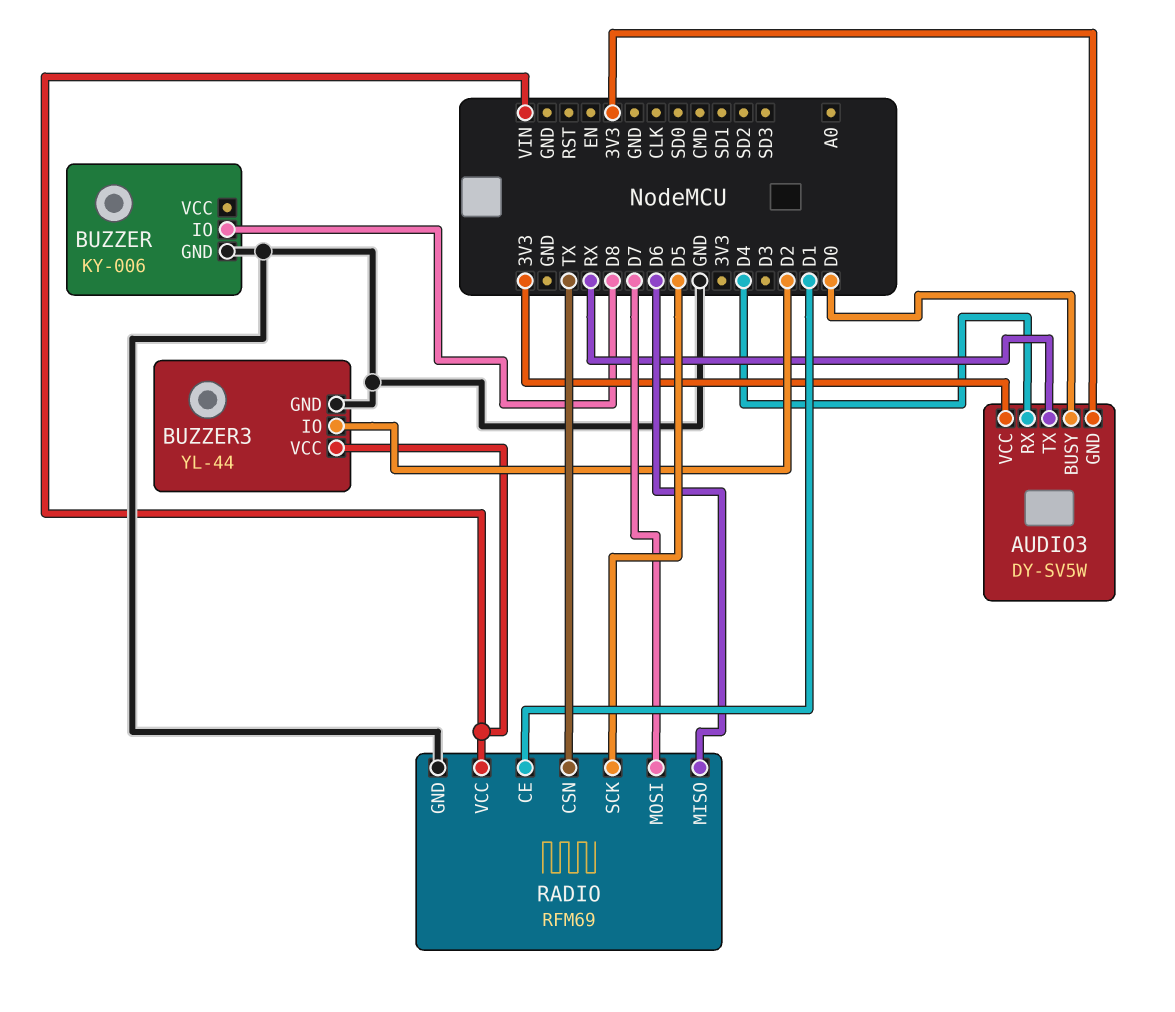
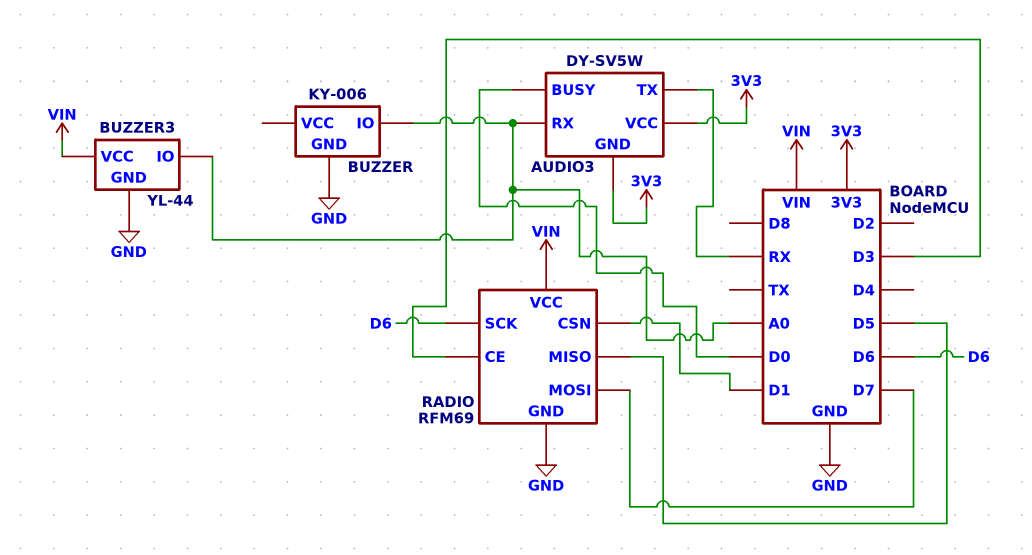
AUDIO3 pin RX: D4 -> A0
BUZZER pin IO: D8 -> A0
BUZZER3 pin IO: D2 -> A0
RADIO pin CE: D1 -> D3
RADIO pin CSN: TX -> D1
RADIO pin MISO: D6 -> D5
RADIO pin SCK: D5 -> D6

